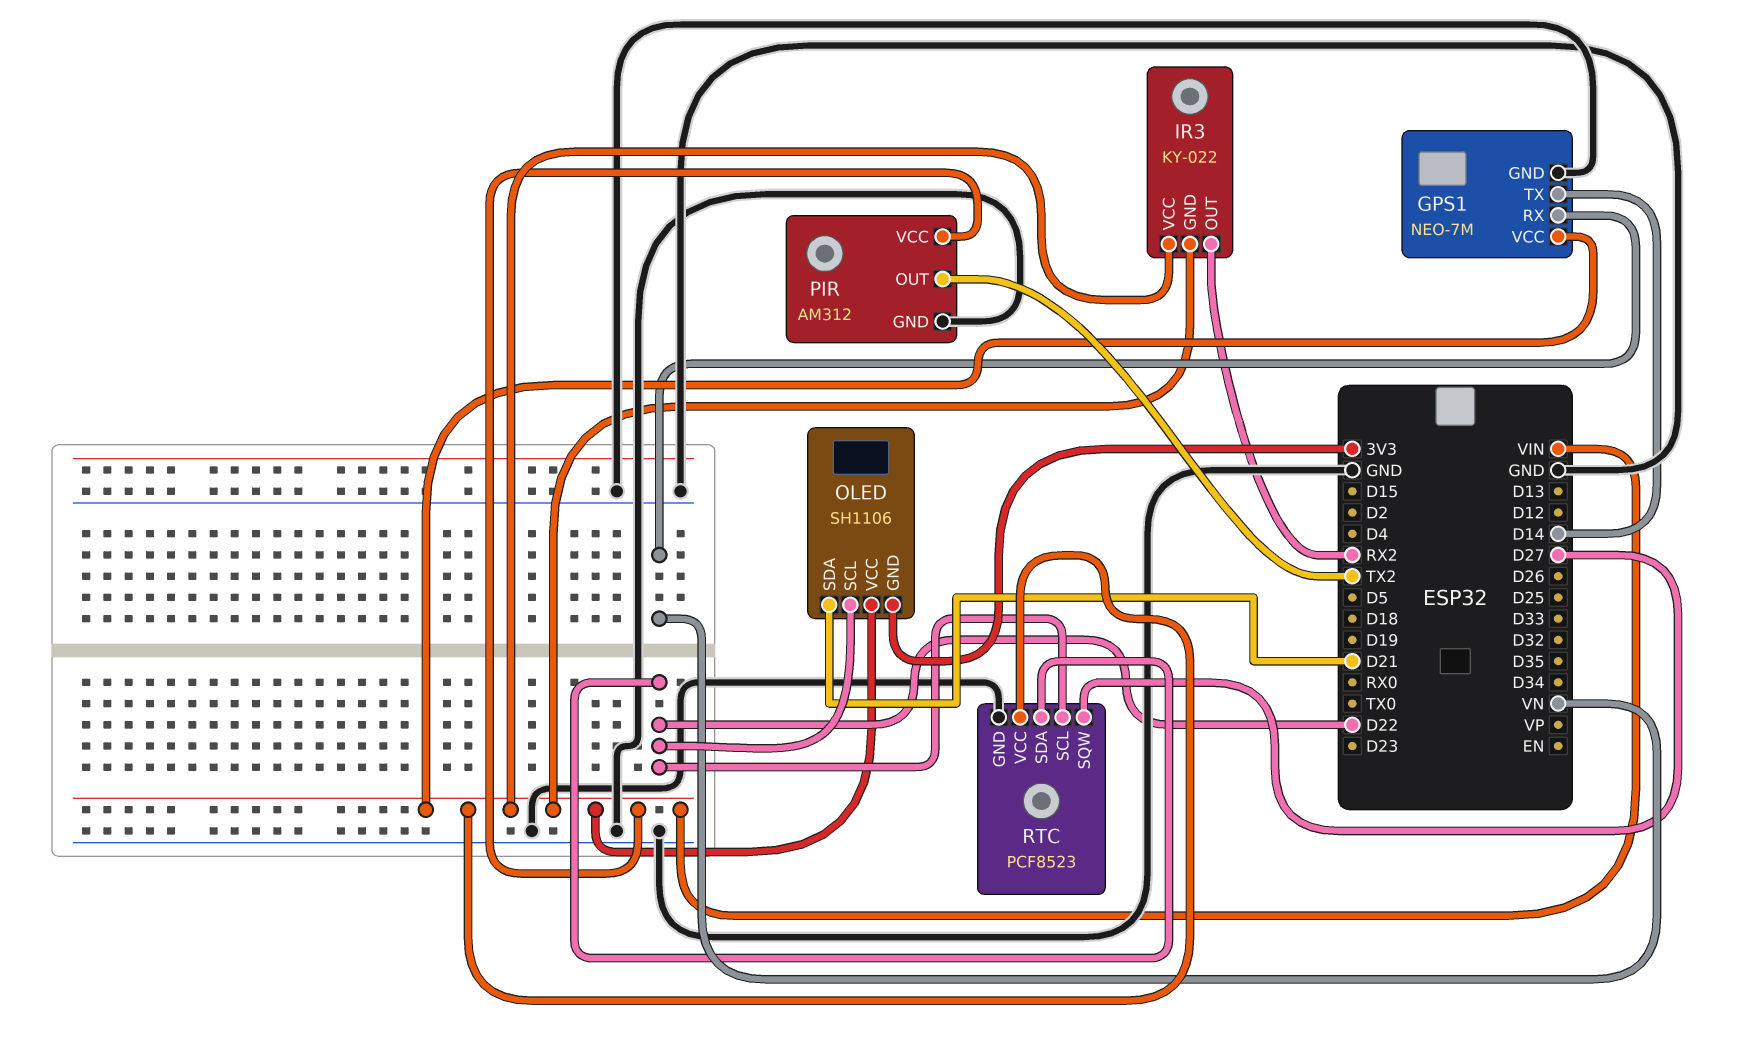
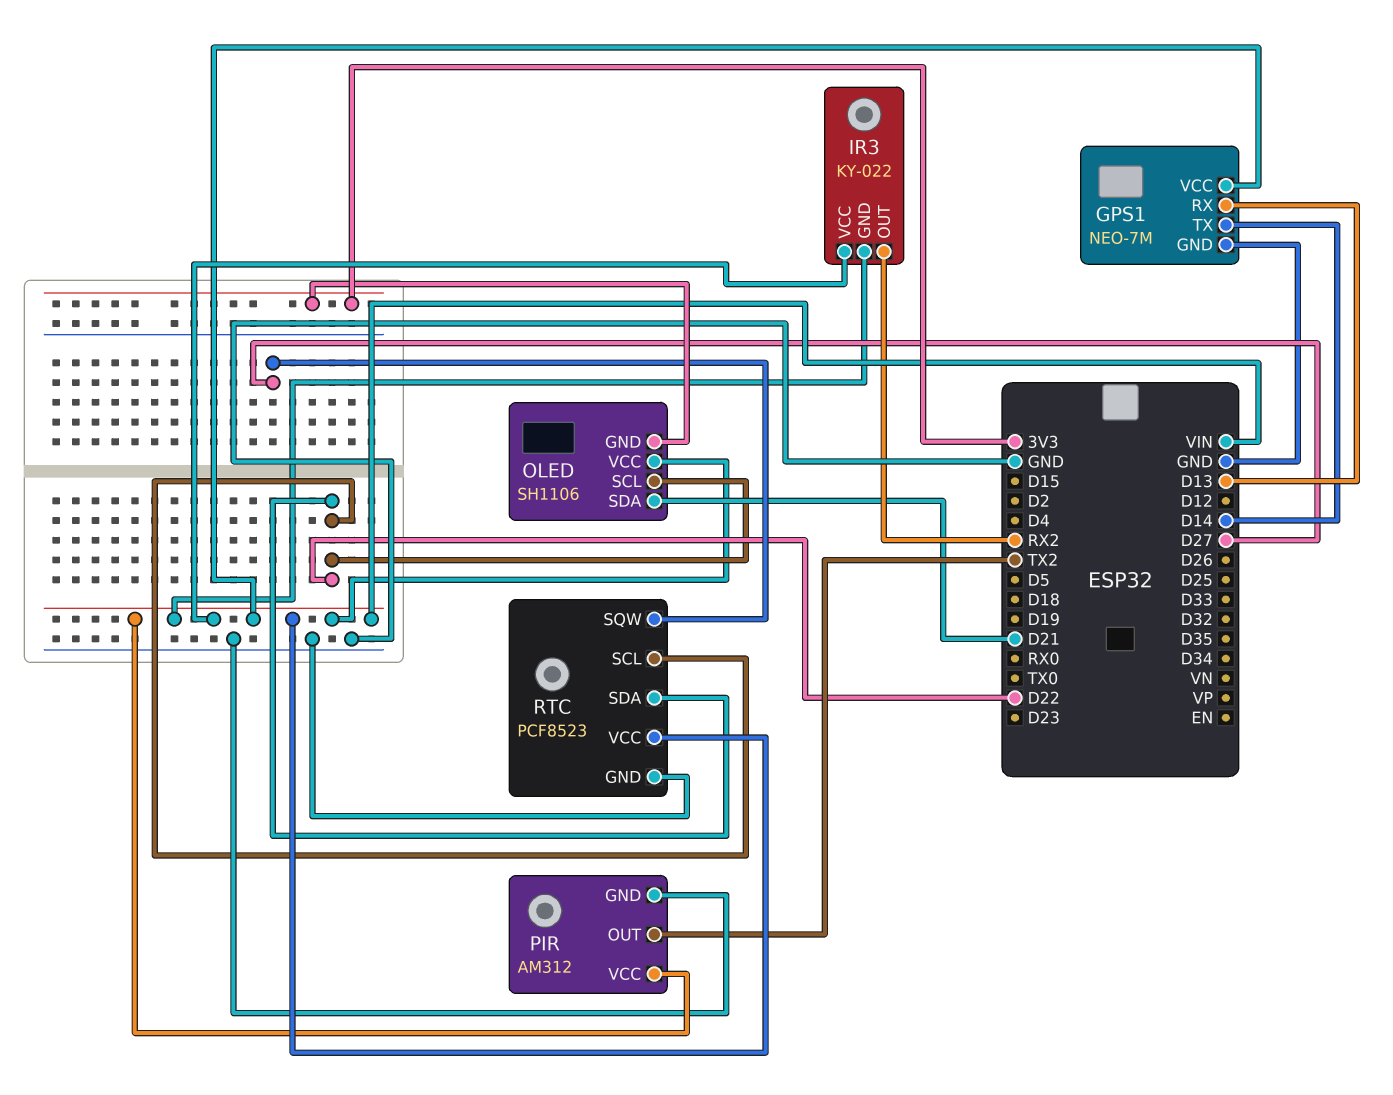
GPS1 pin RX: VN -> D13

